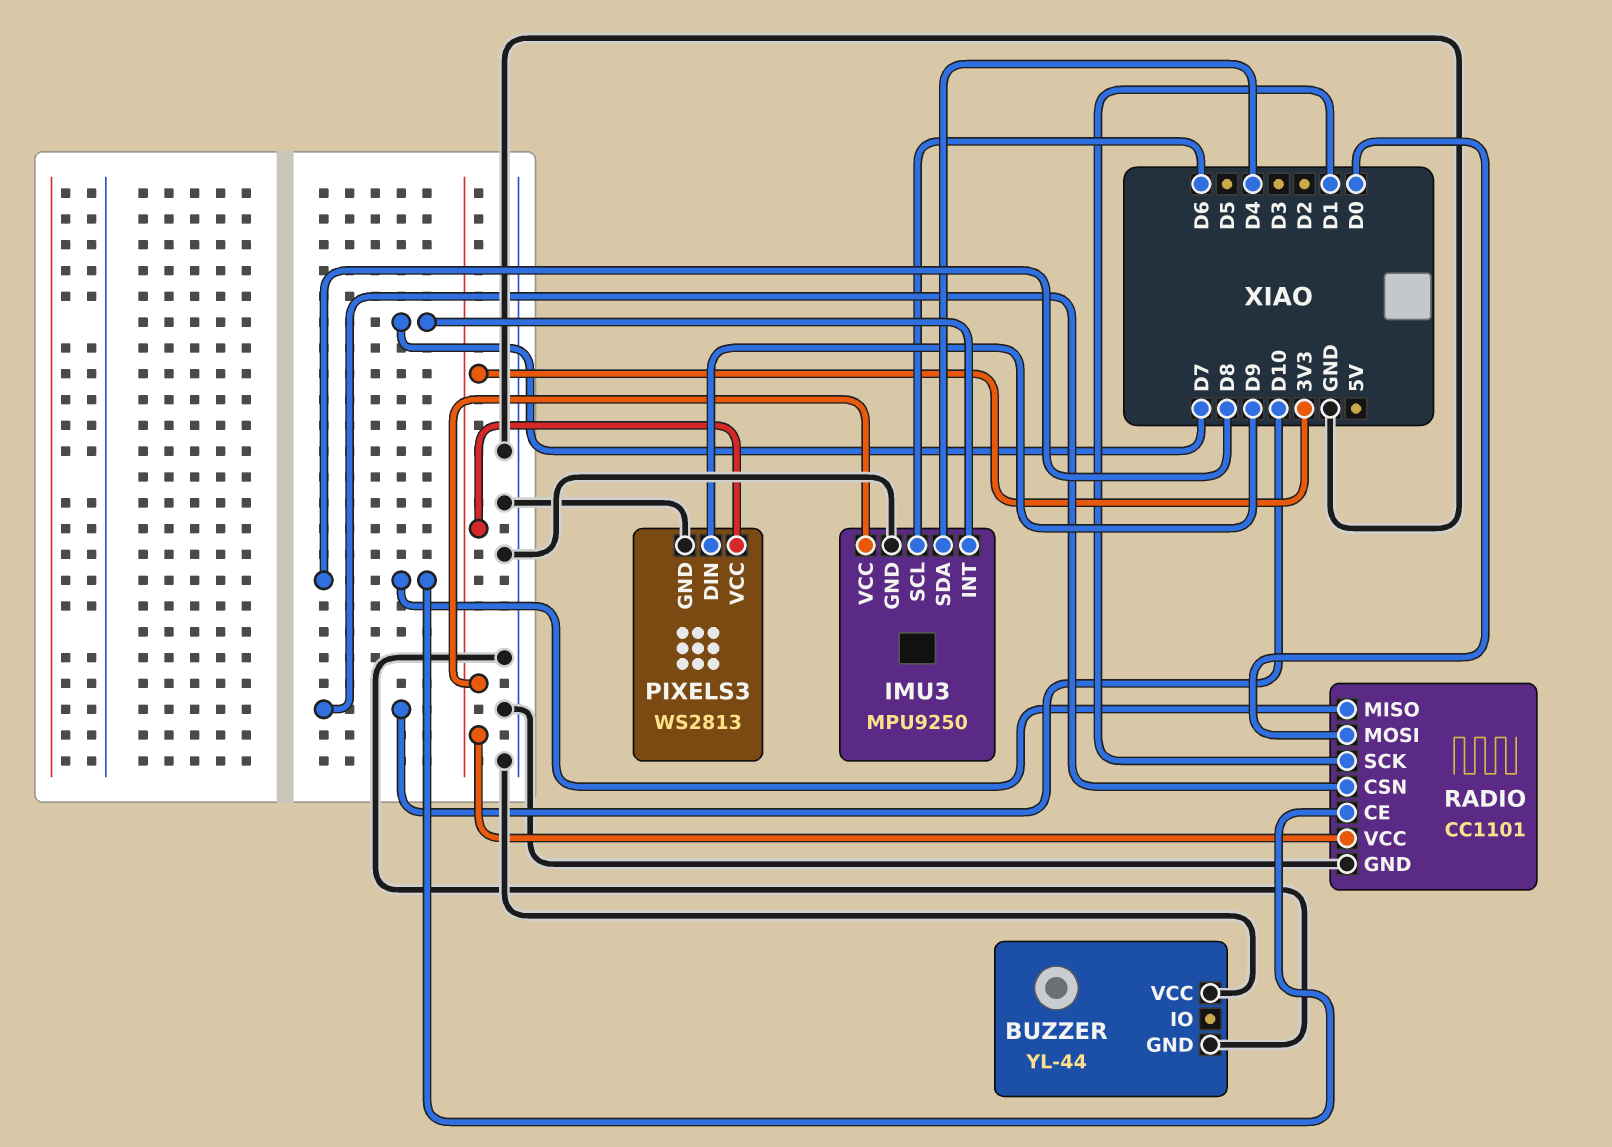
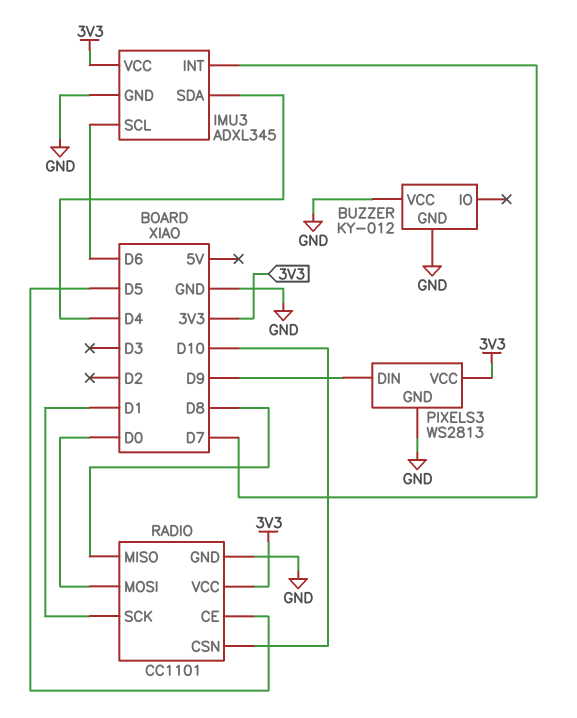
BUZZER: YL-44 -> KY-012
IMU3: MPU9250 -> ADXL345
RADIO pin CE: D8 -> D5

